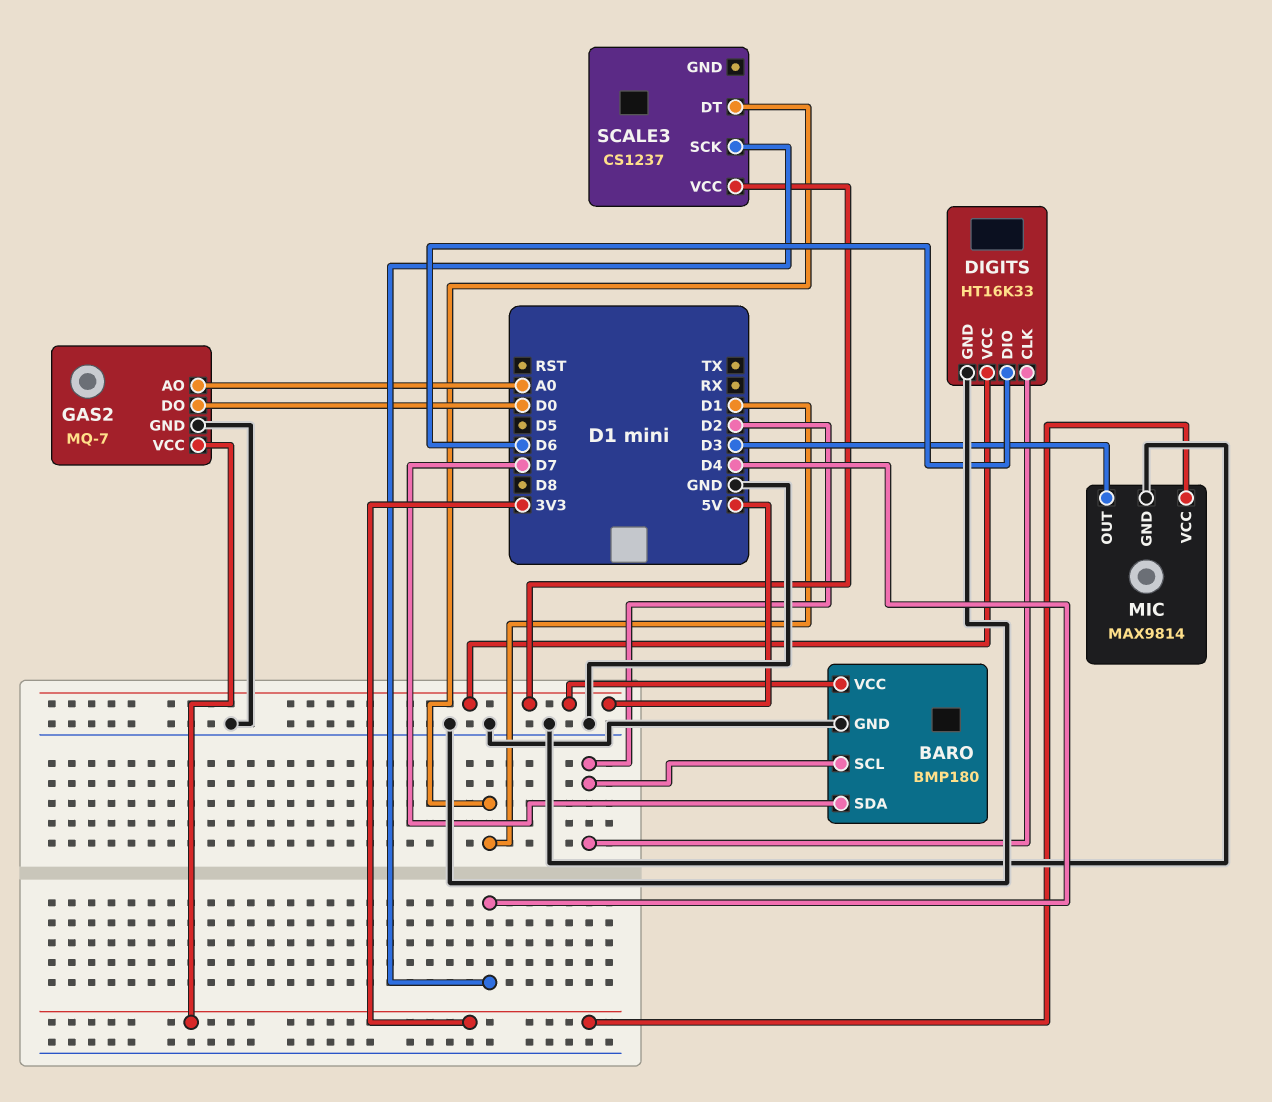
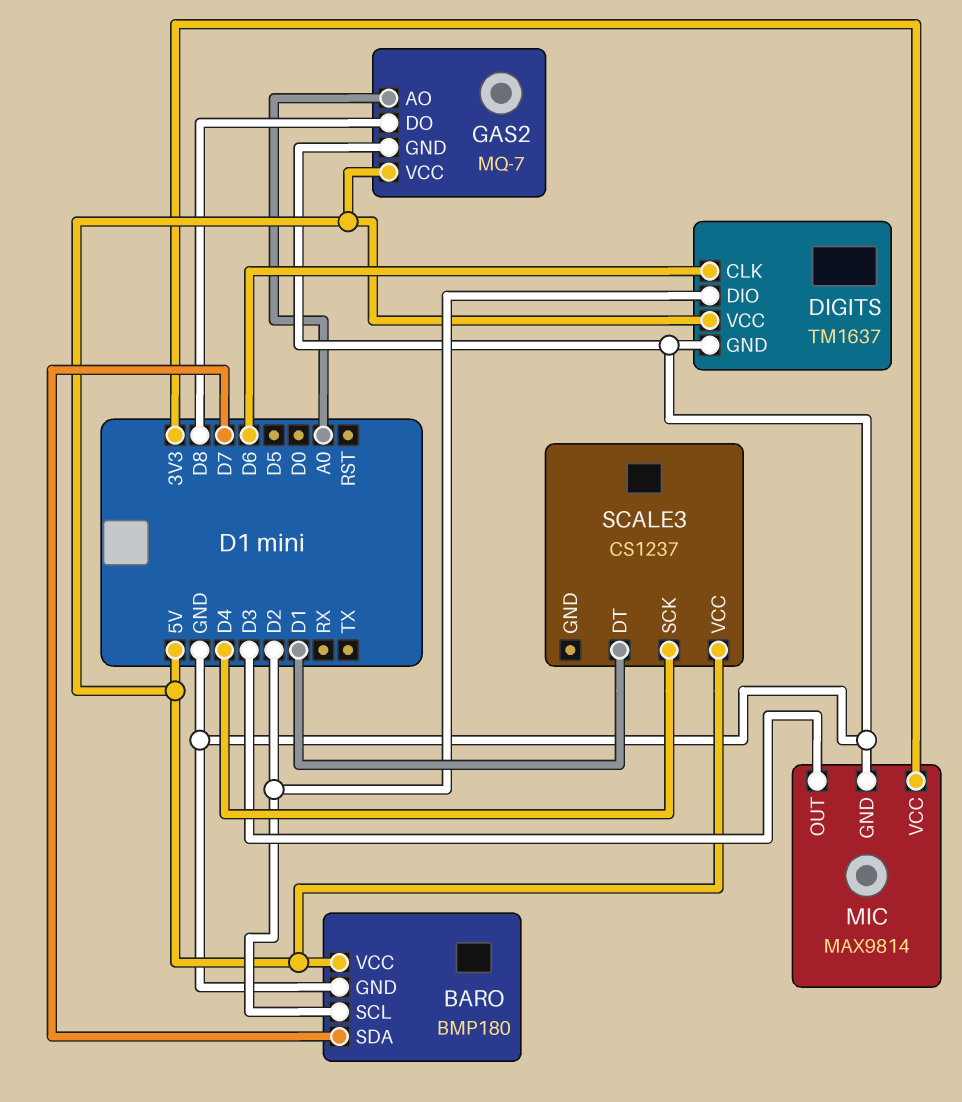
DIGITS: HT16K33 -> TM1637
DIGITS pin CLK: D2 -> D6
DIGITS pin DIO: D6 -> D2
GAS2 pin DO: D0 -> D8
GAS2 pin VCC: 3V3 -> 5V

